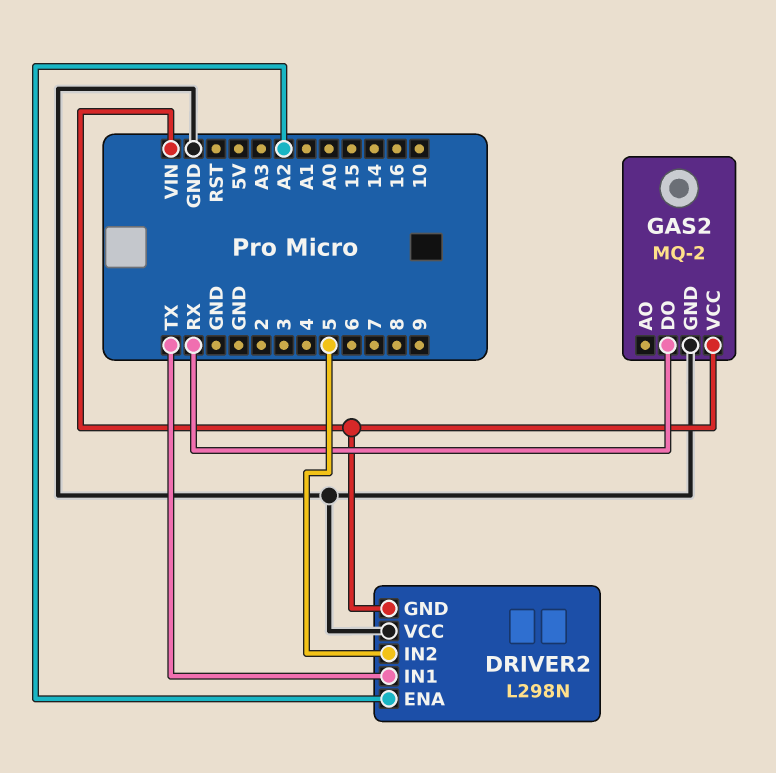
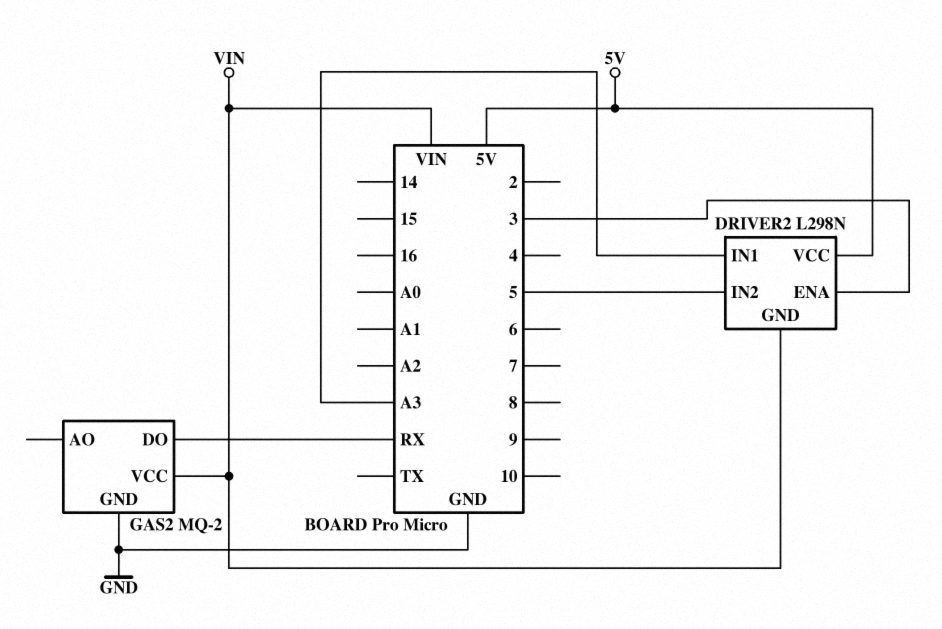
DRIVER2 pin ENA: A2 -> 3
DRIVER2 pin IN1: TX -> A3
DRIVER2 pin VCC: GND -> 5V

